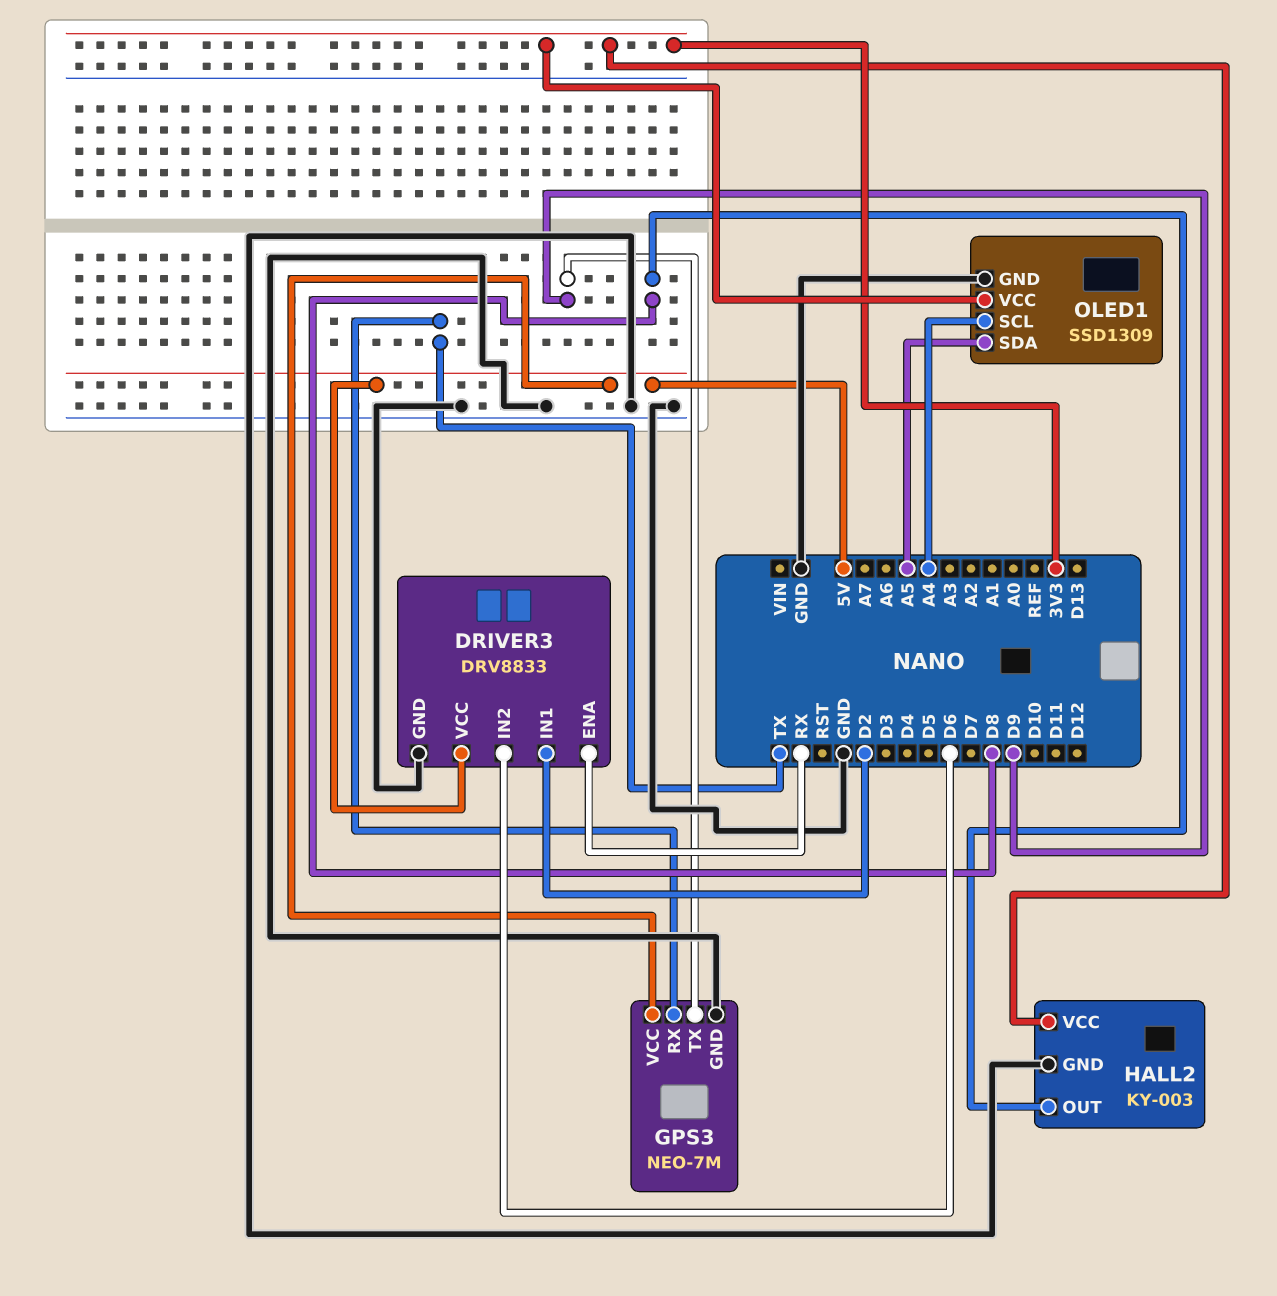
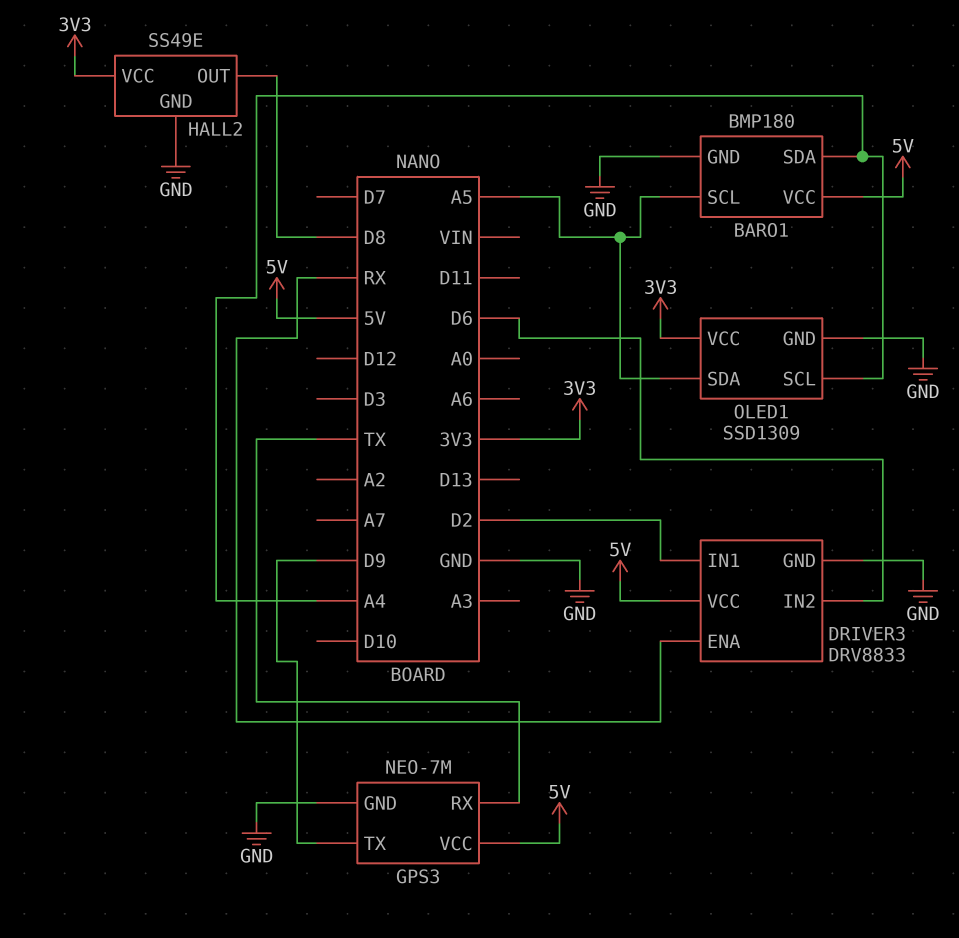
BARO1: none -> BMP180
BARO1 pin GND: none -> GND
BARO1 pin SCL: none -> A5
BARO1 pin SDA: none -> A4
BARO1 pin VCC: none -> 5V
HALL2: KY-003 -> SS49E

